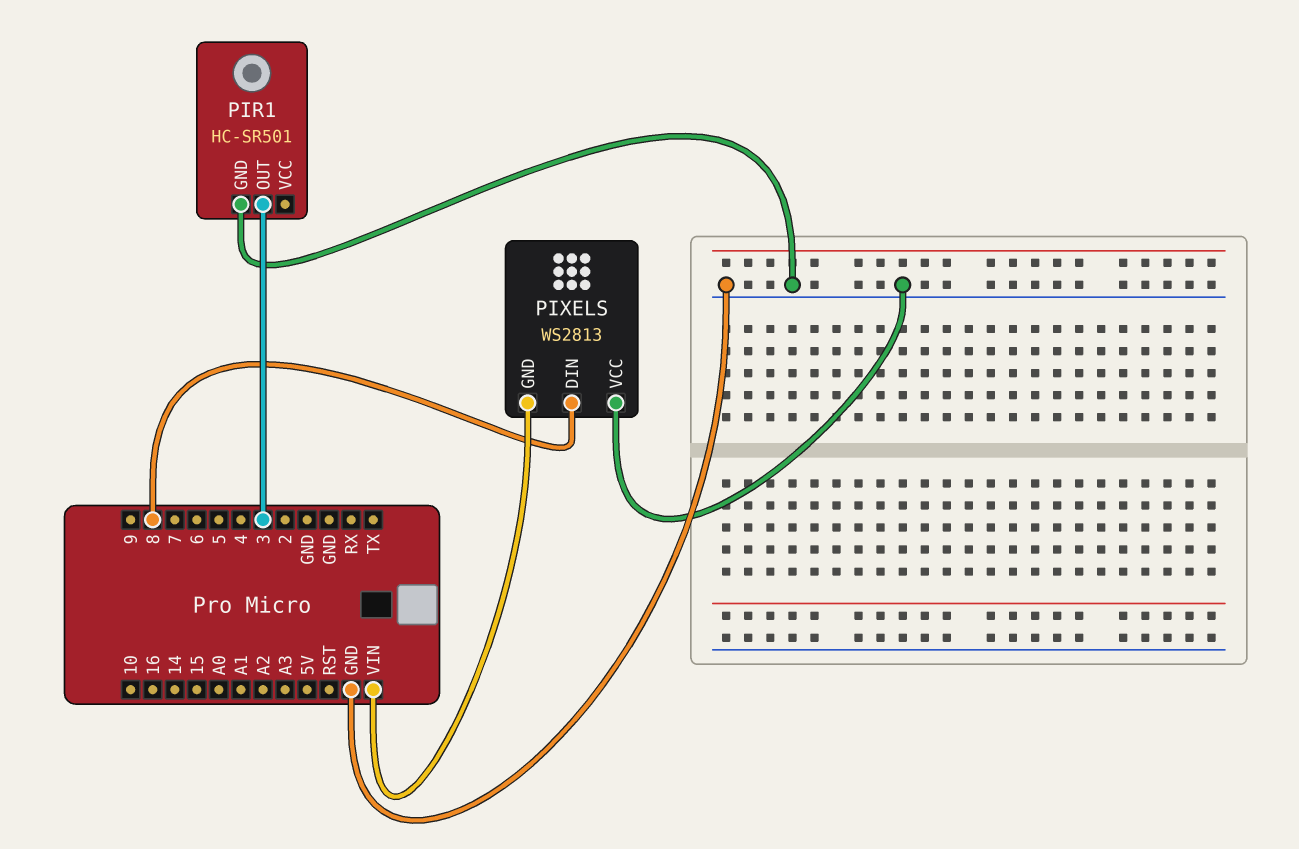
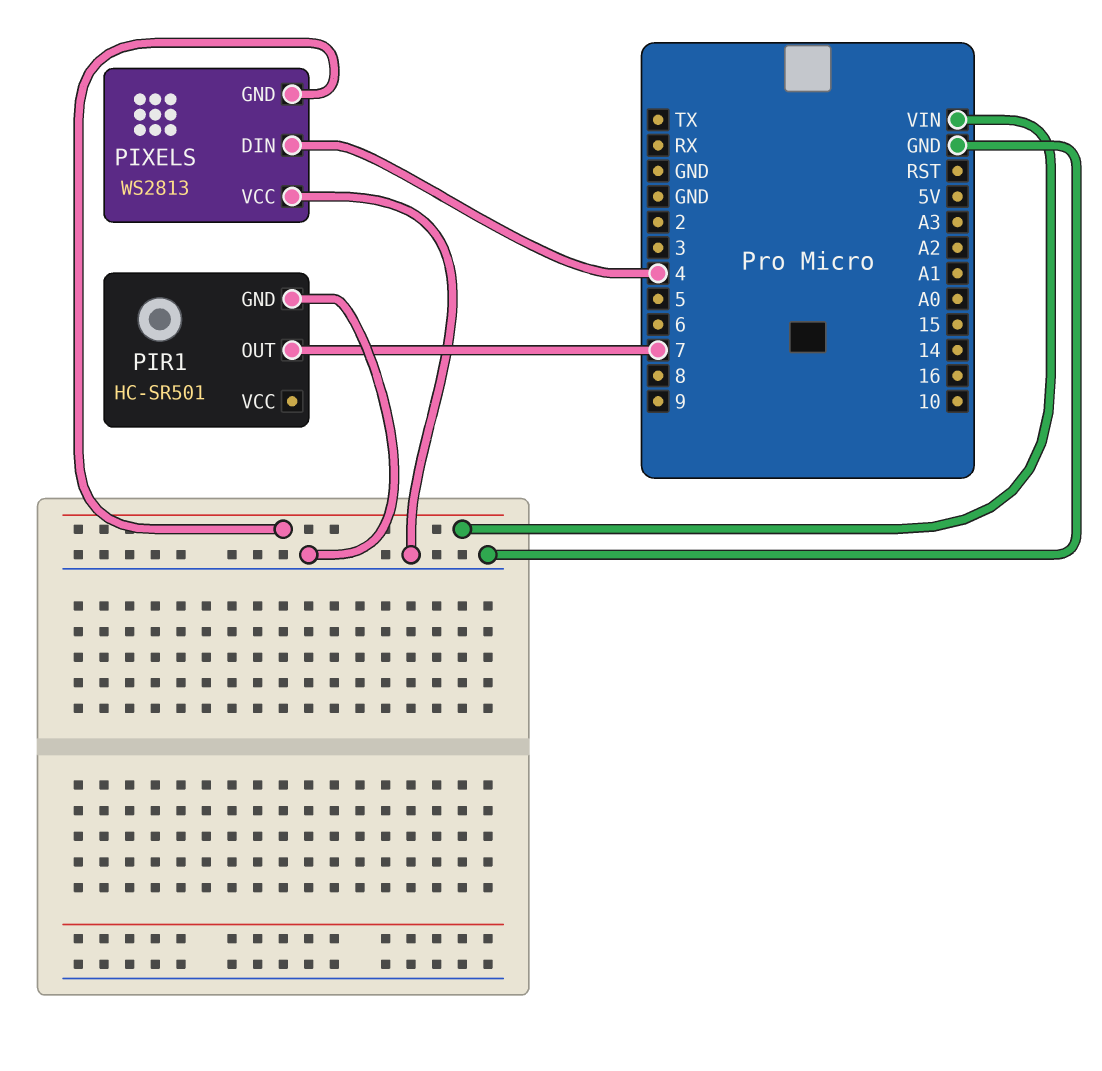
PIR1 pin OUT: 3 -> 7
PIXELS pin DIN: 8 -> 4

